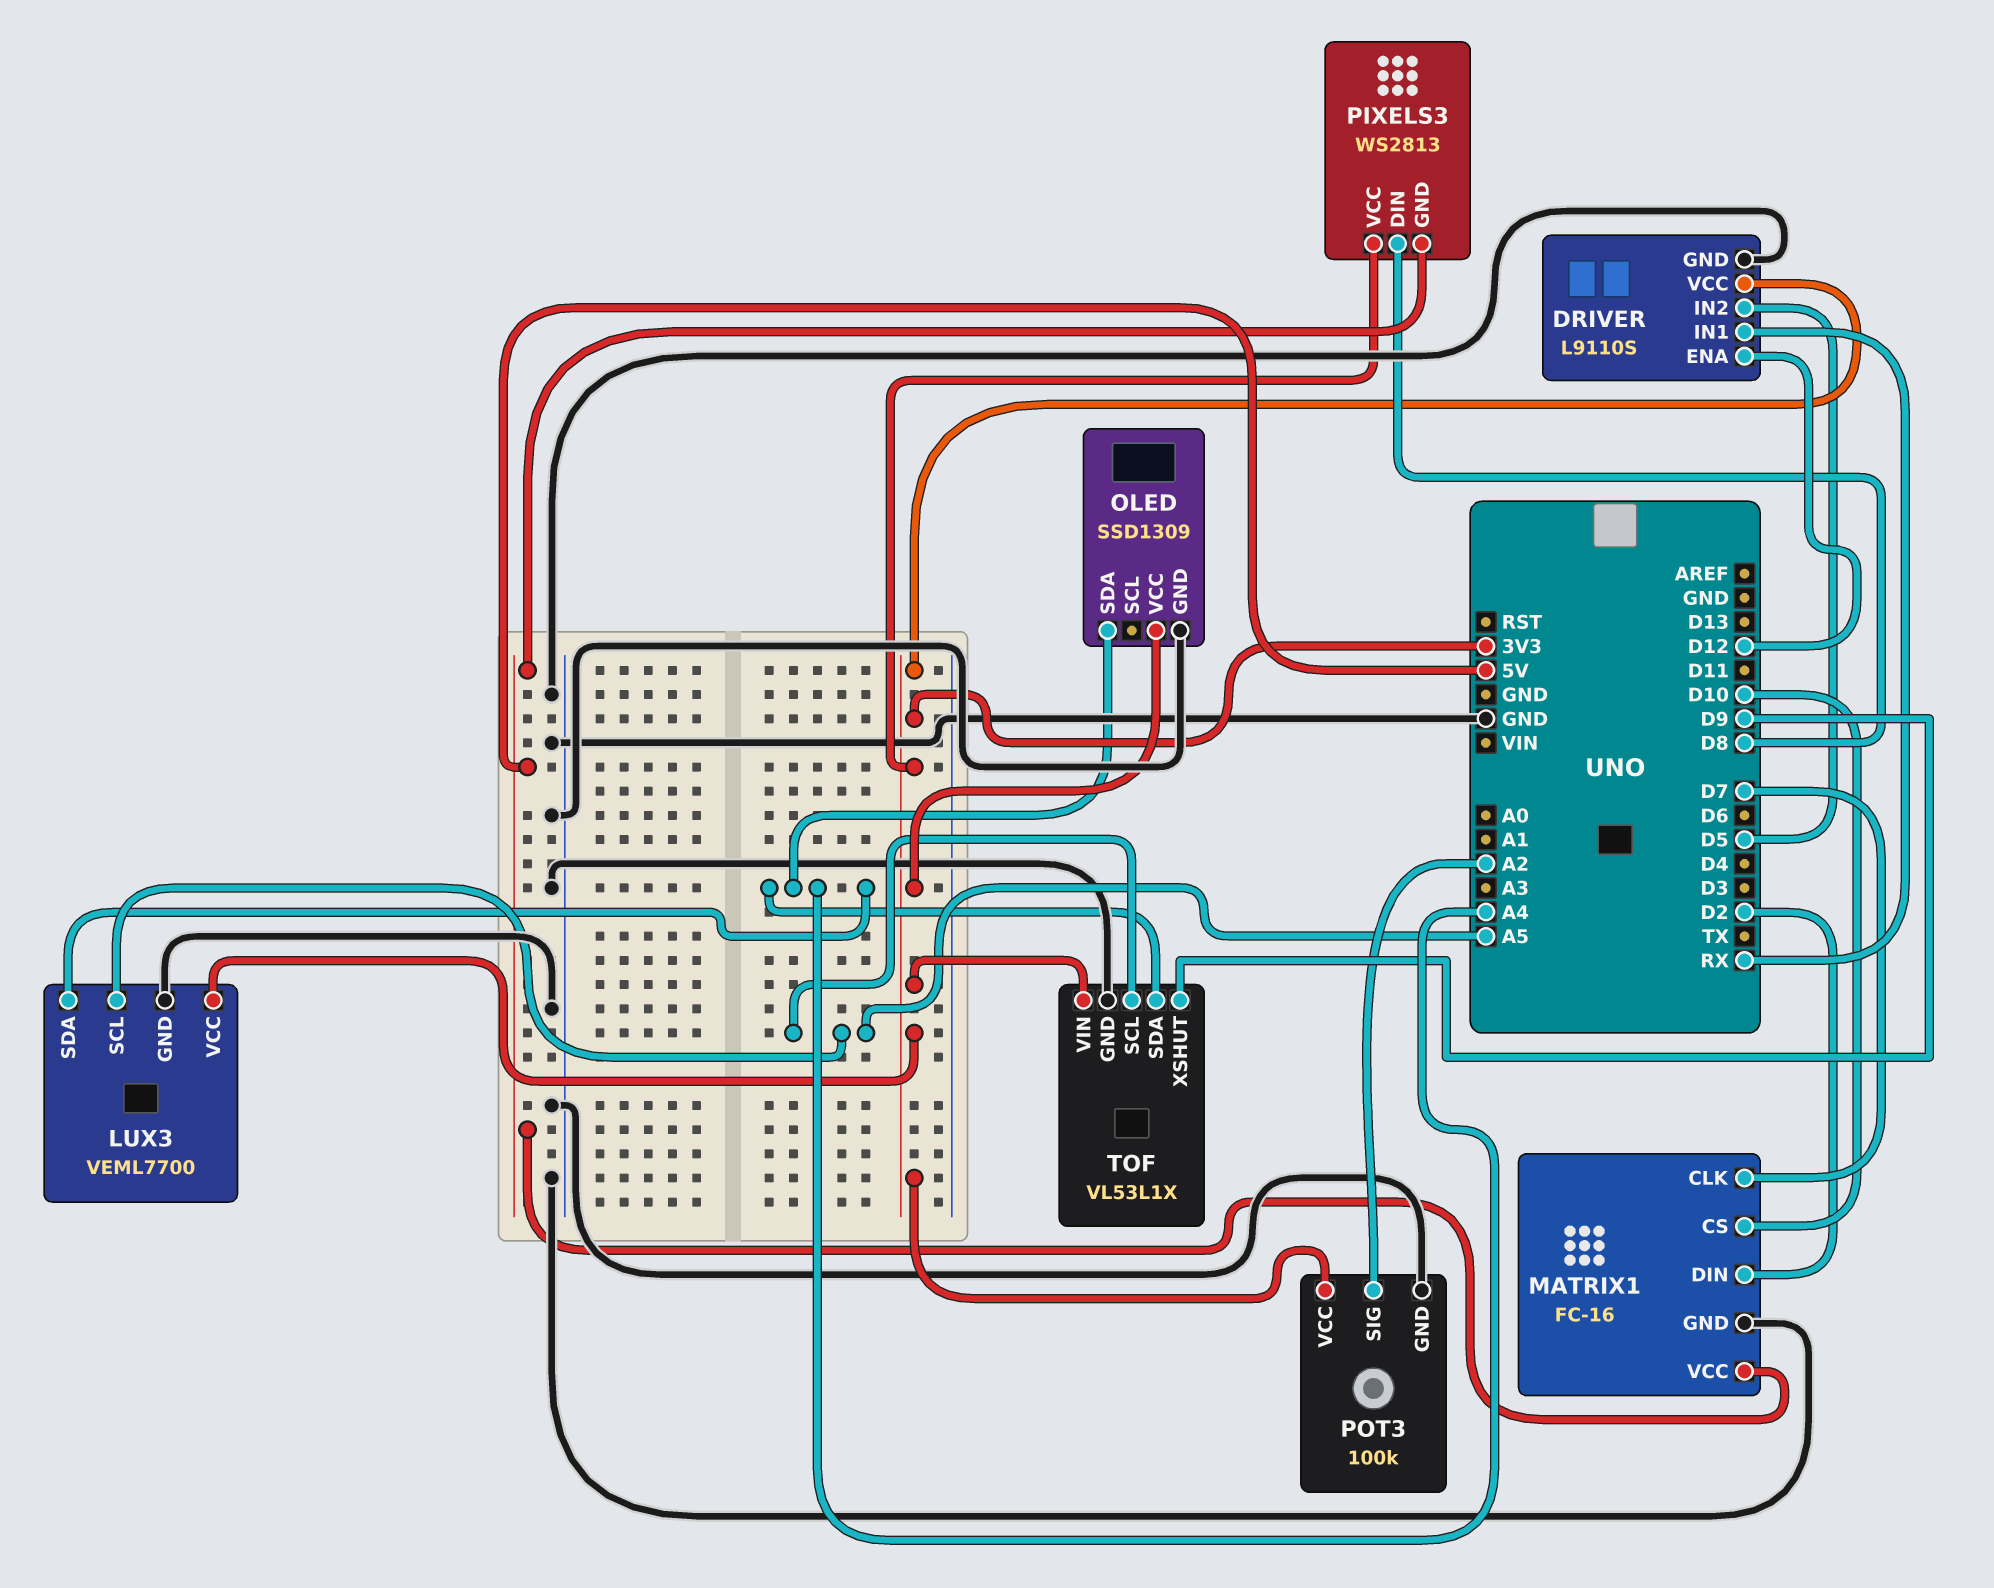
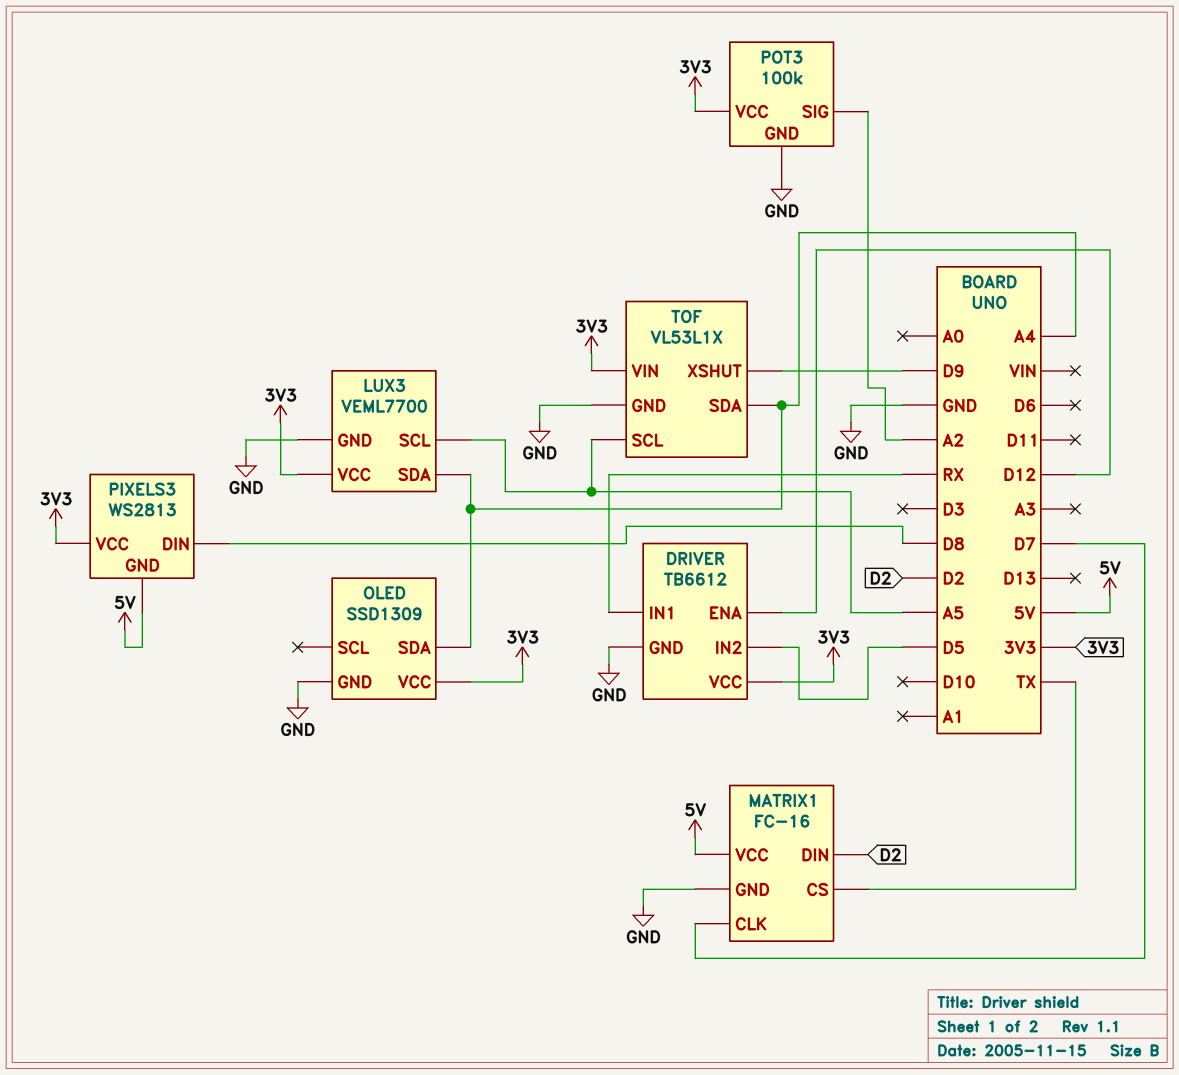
DRIVER: L9110S -> TB6612
MATRIX1 pin CS: D10 -> TX

